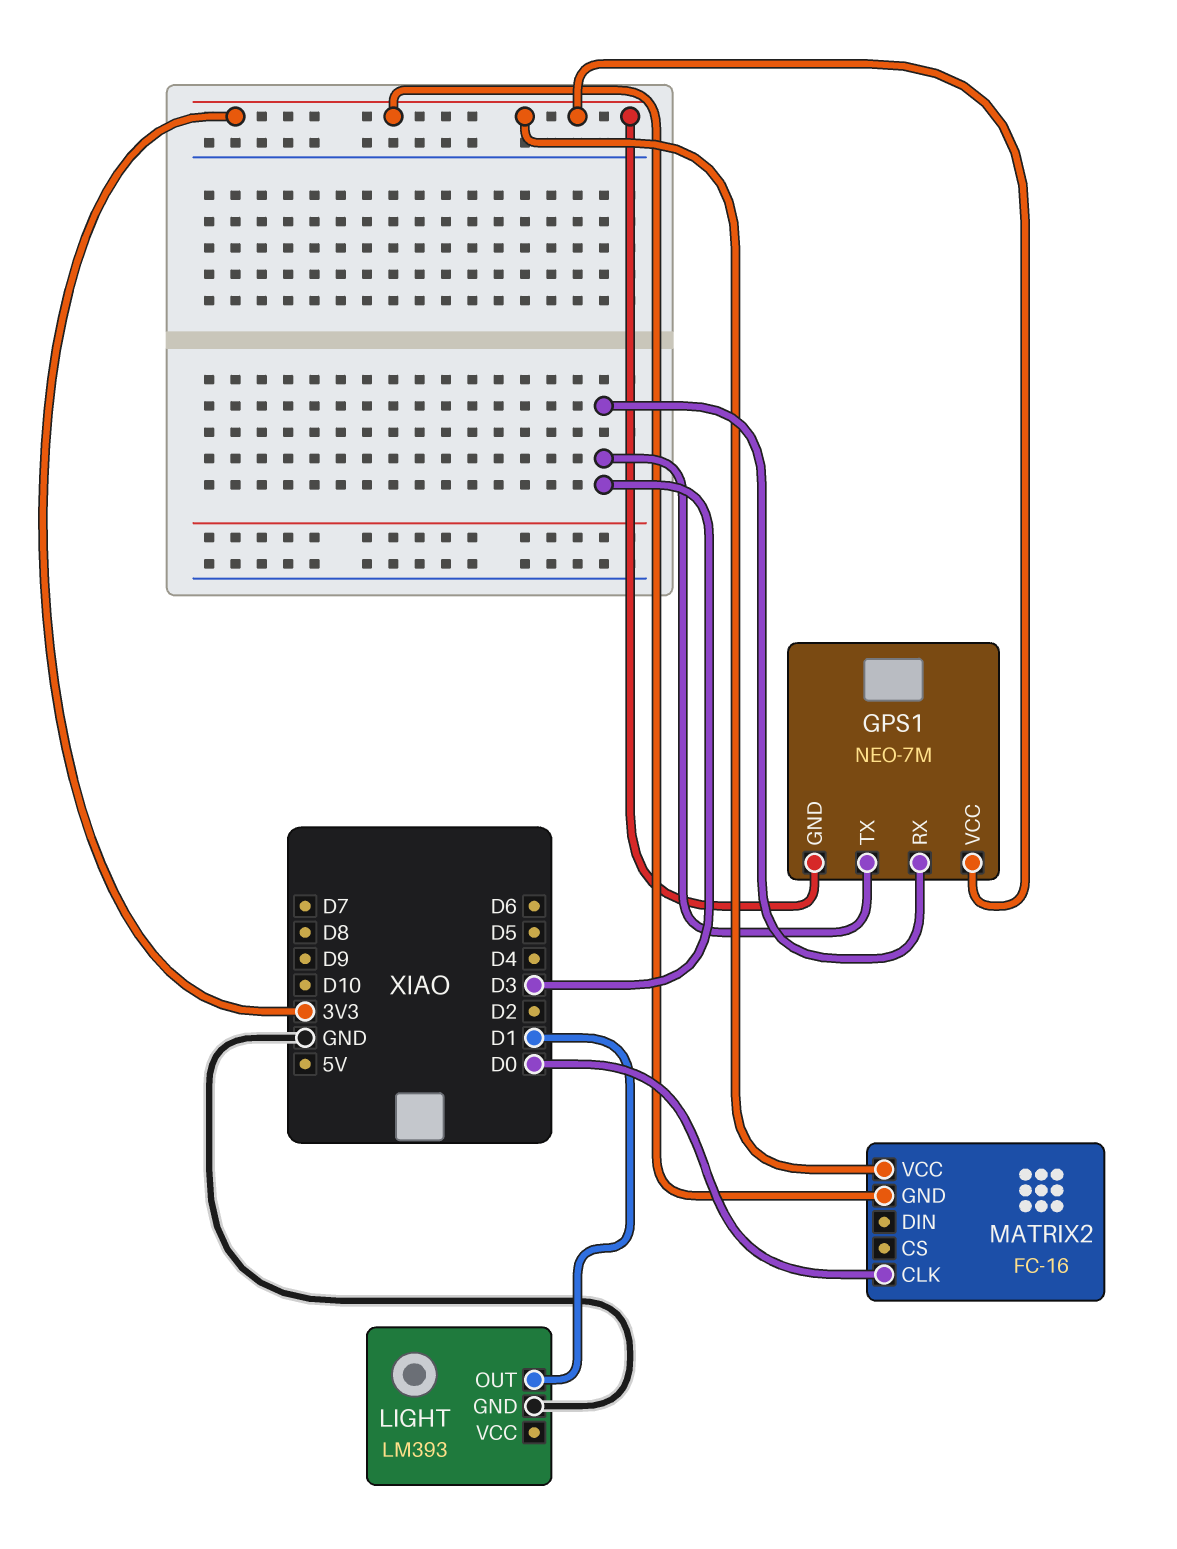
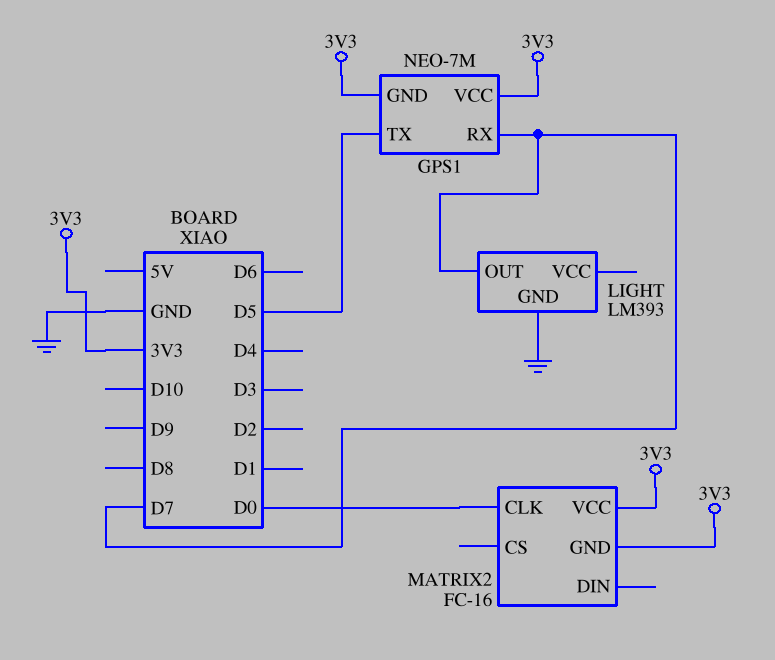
GPS1 pin RX: D3 -> D7
GPS1 pin TX: D3 -> D5
LIGHT pin OUT: D1 -> D7

